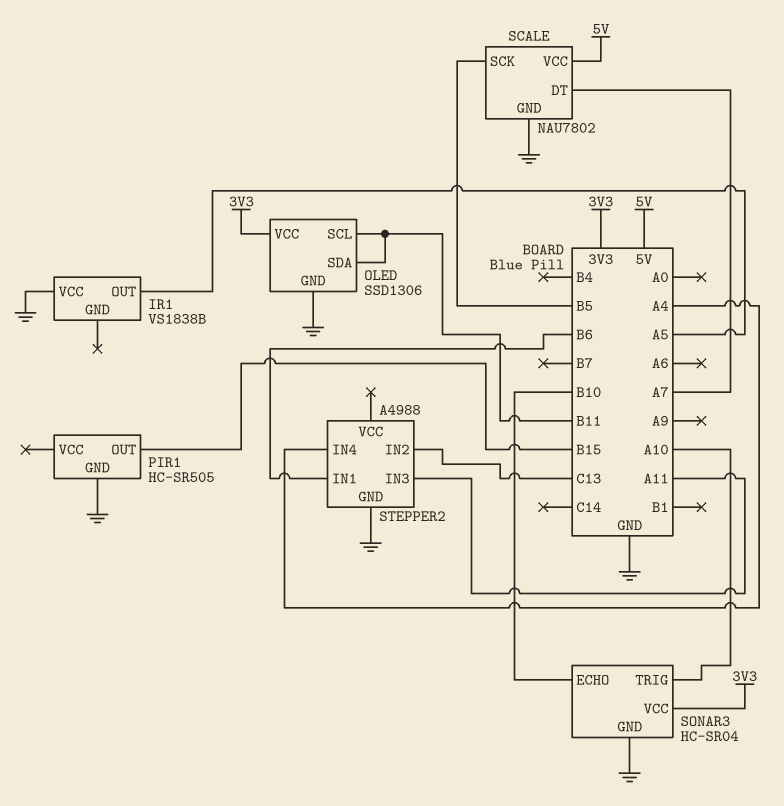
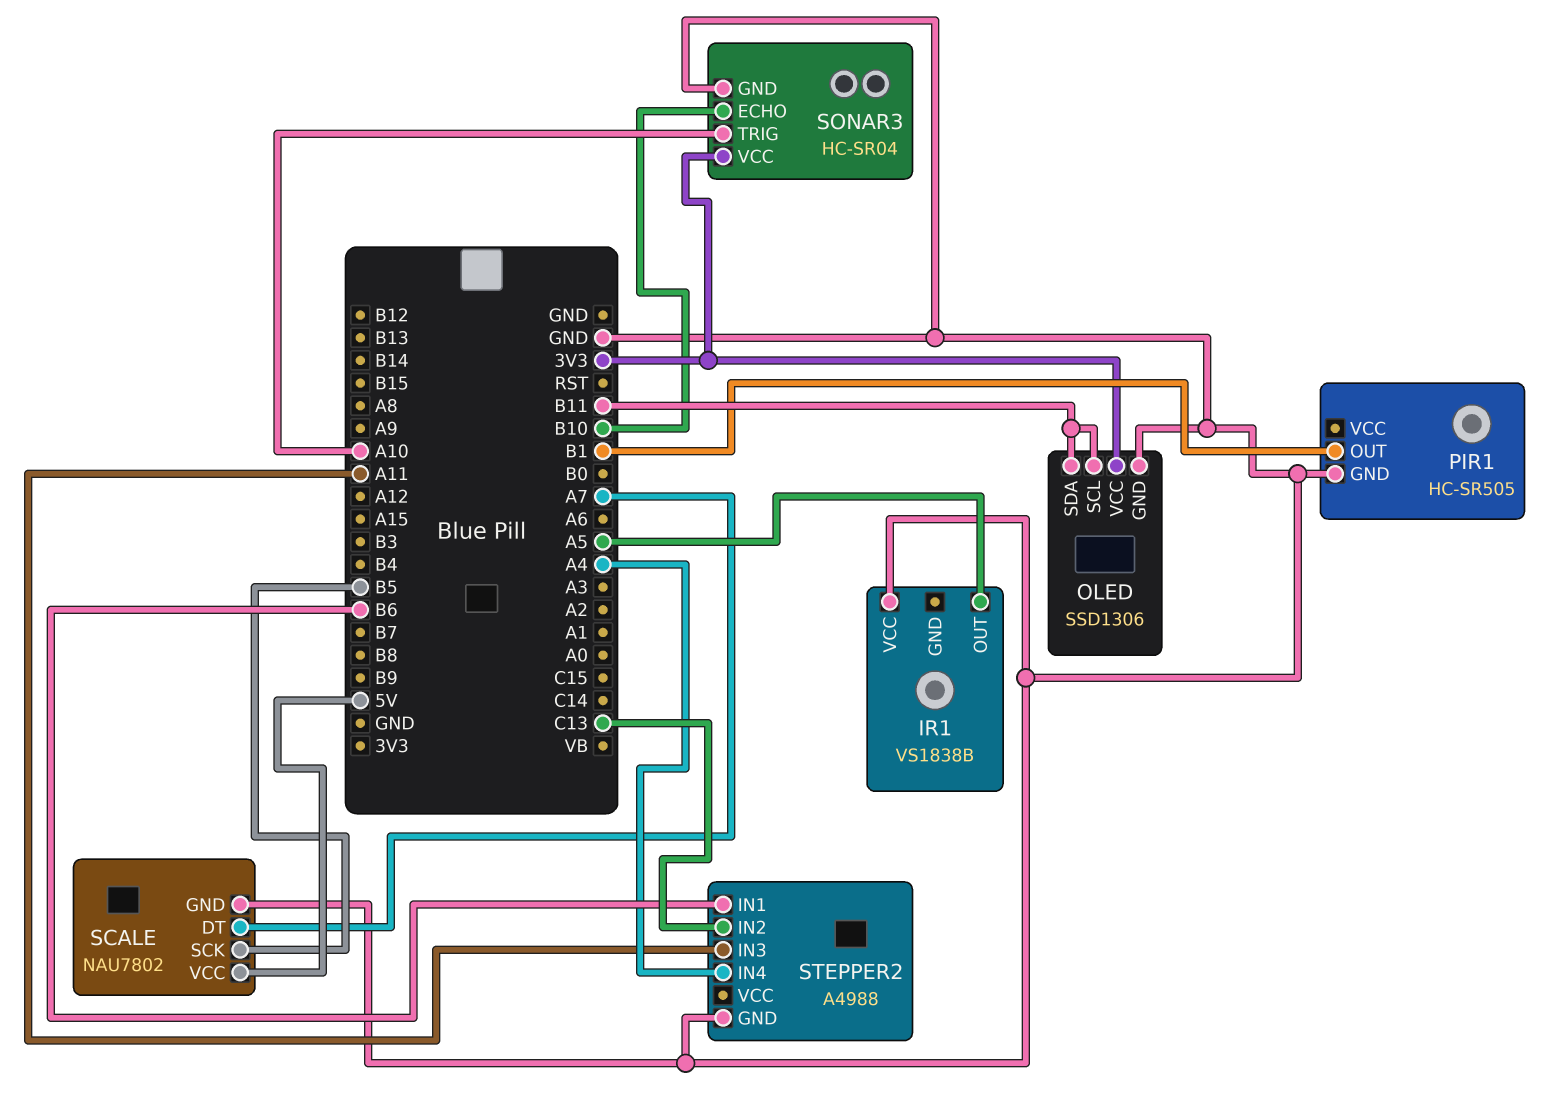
PIR1 pin OUT: B15 -> B1

